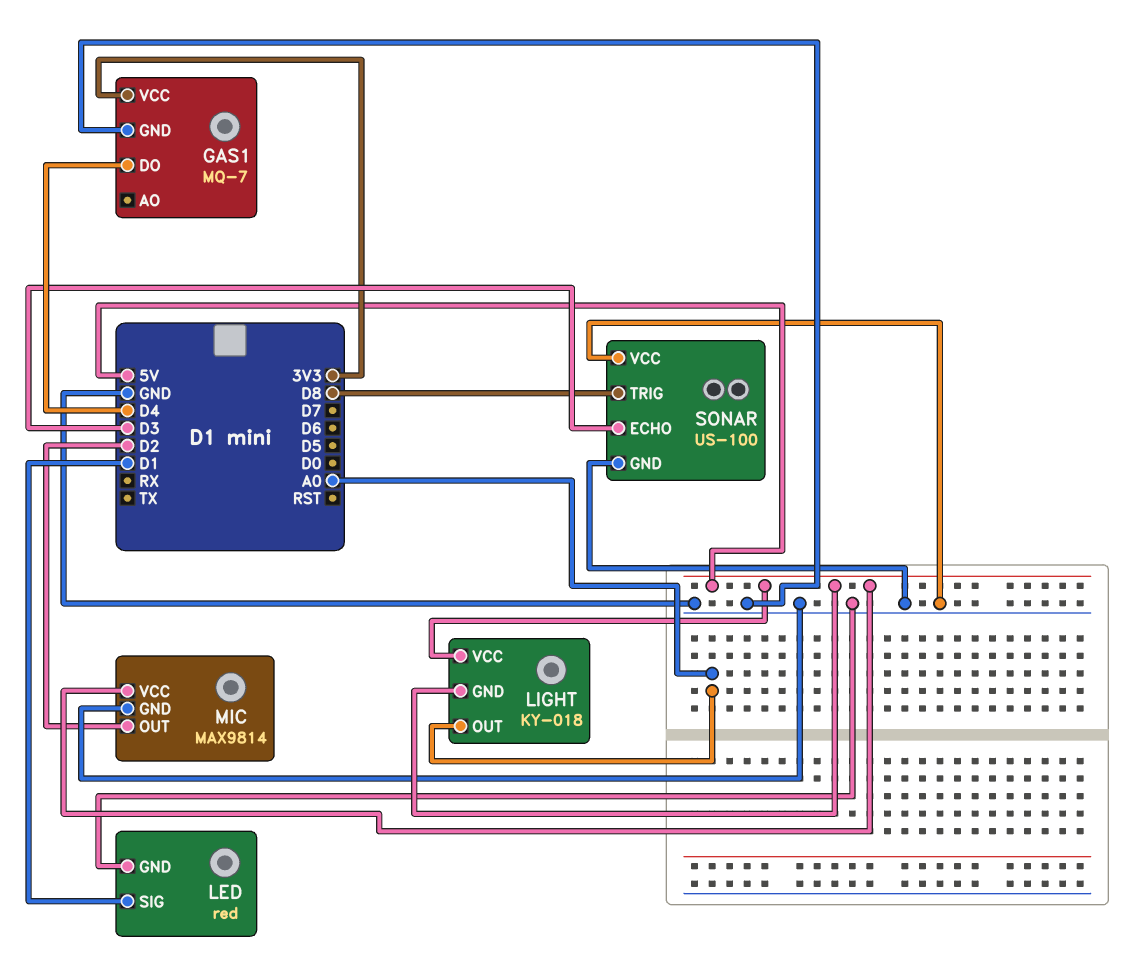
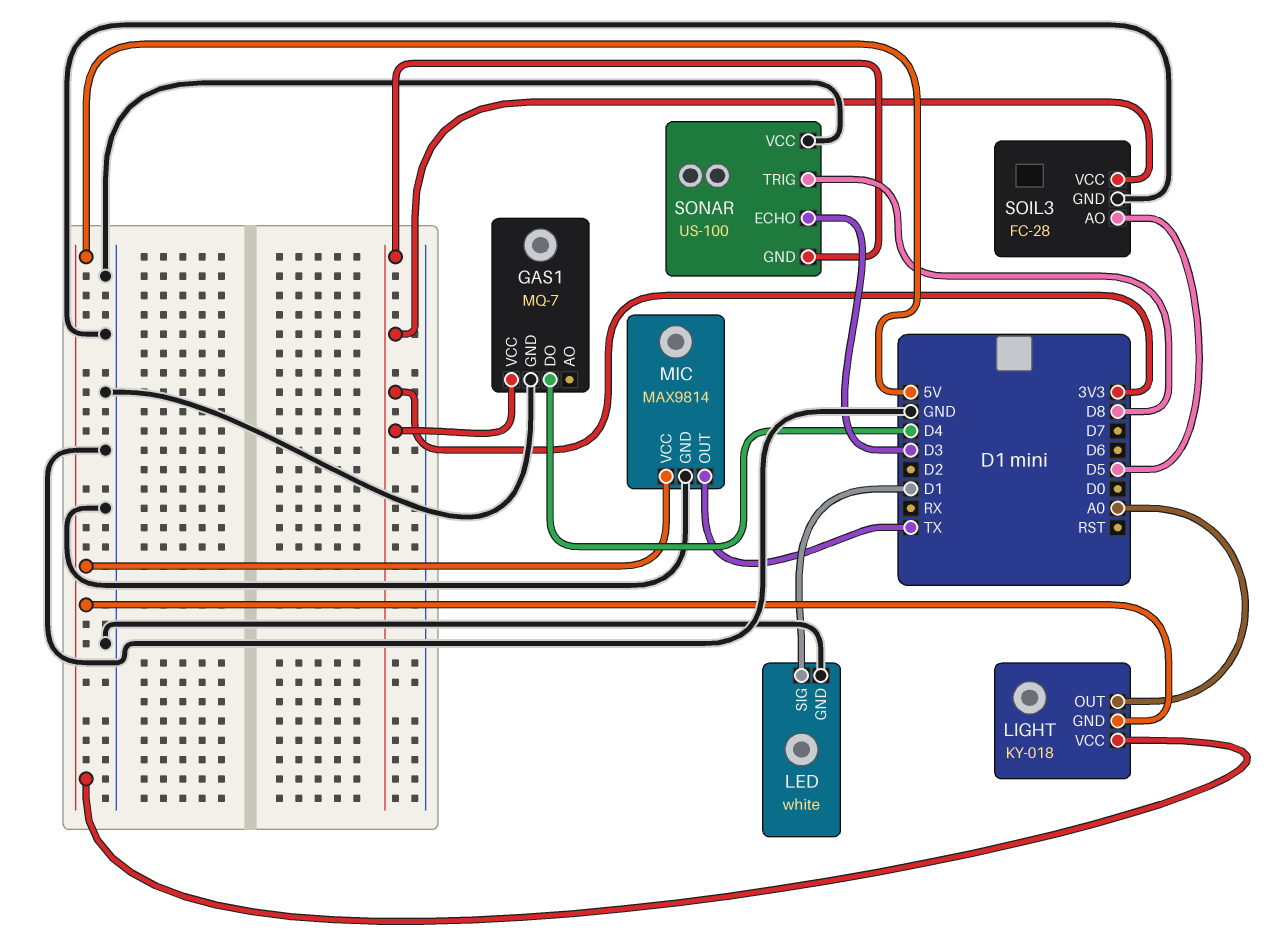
LED: red -> white
MIC pin OUT: D2 -> TX
SOIL3: none -> FC-28
SOIL3 pin AO: none -> D5
SOIL3 pin GND: none -> GND
SOIL3 pin VCC: none -> 3V3
SONAR pin GND: GND -> 3V3

